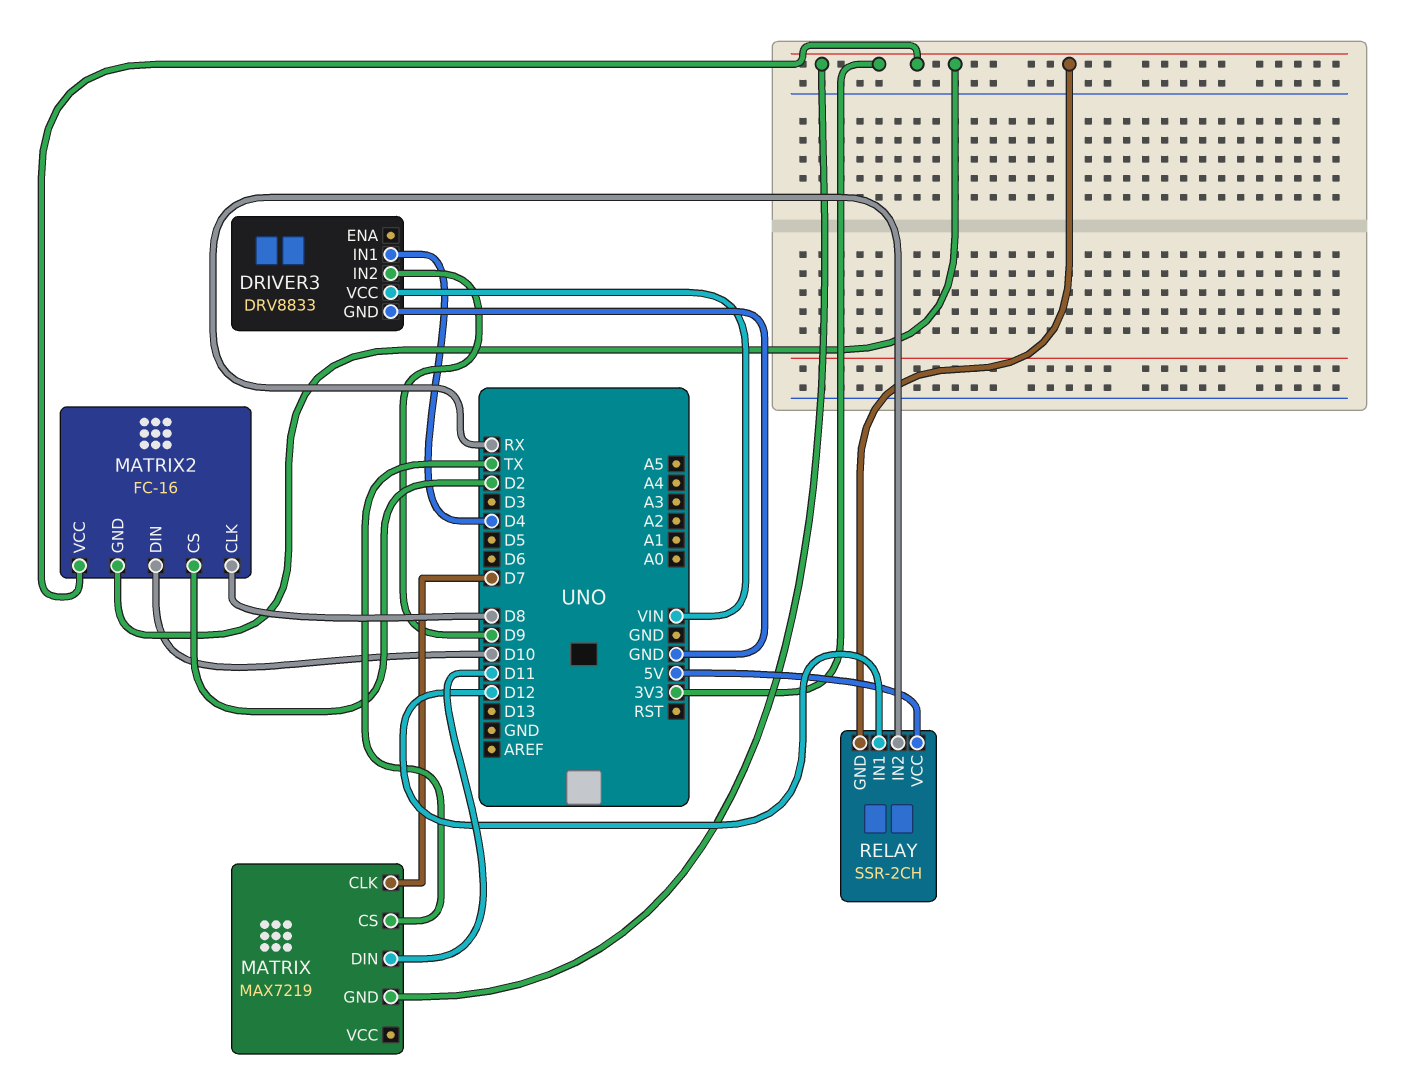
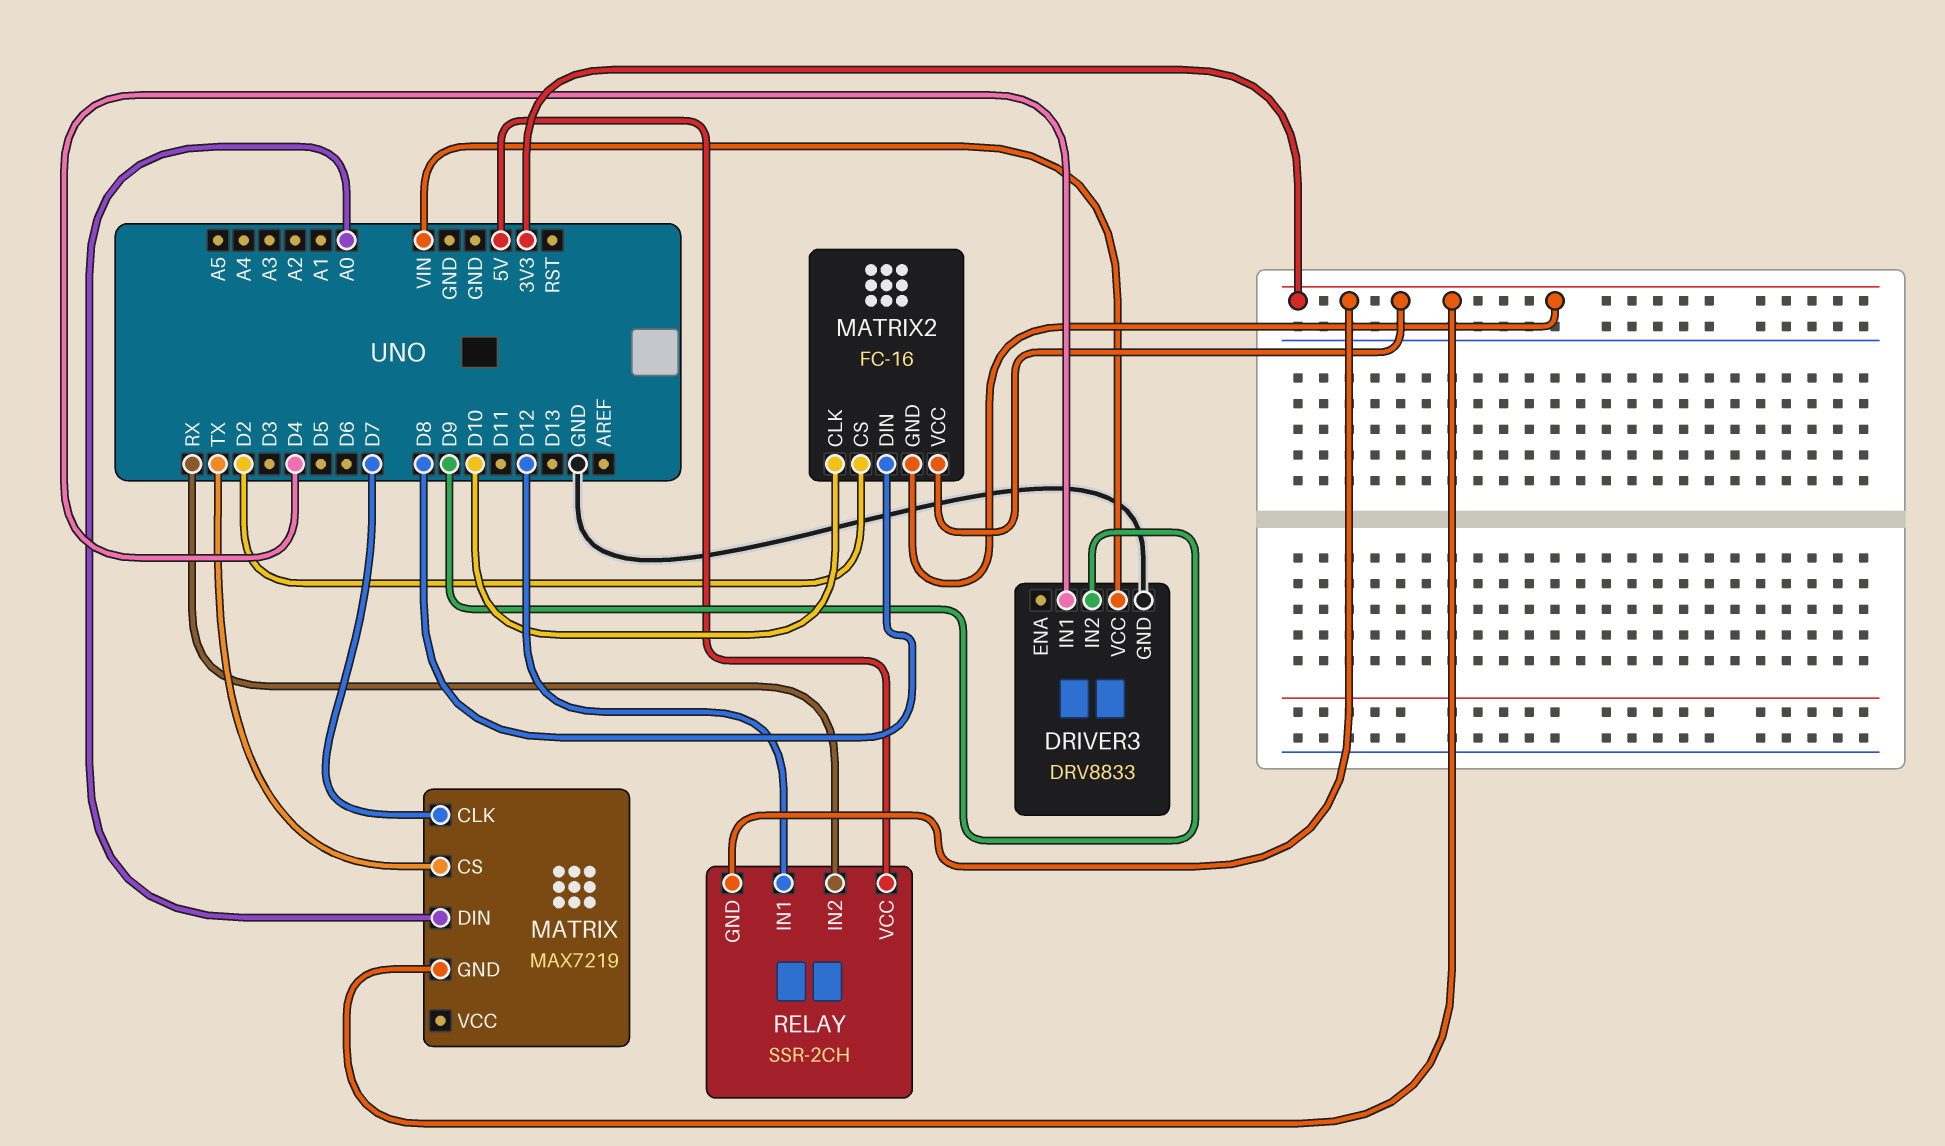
MATRIX pin DIN: D11 -> A0
MATRIX2 pin CLK: D8 -> D10
MATRIX2 pin DIN: D10 -> D8

